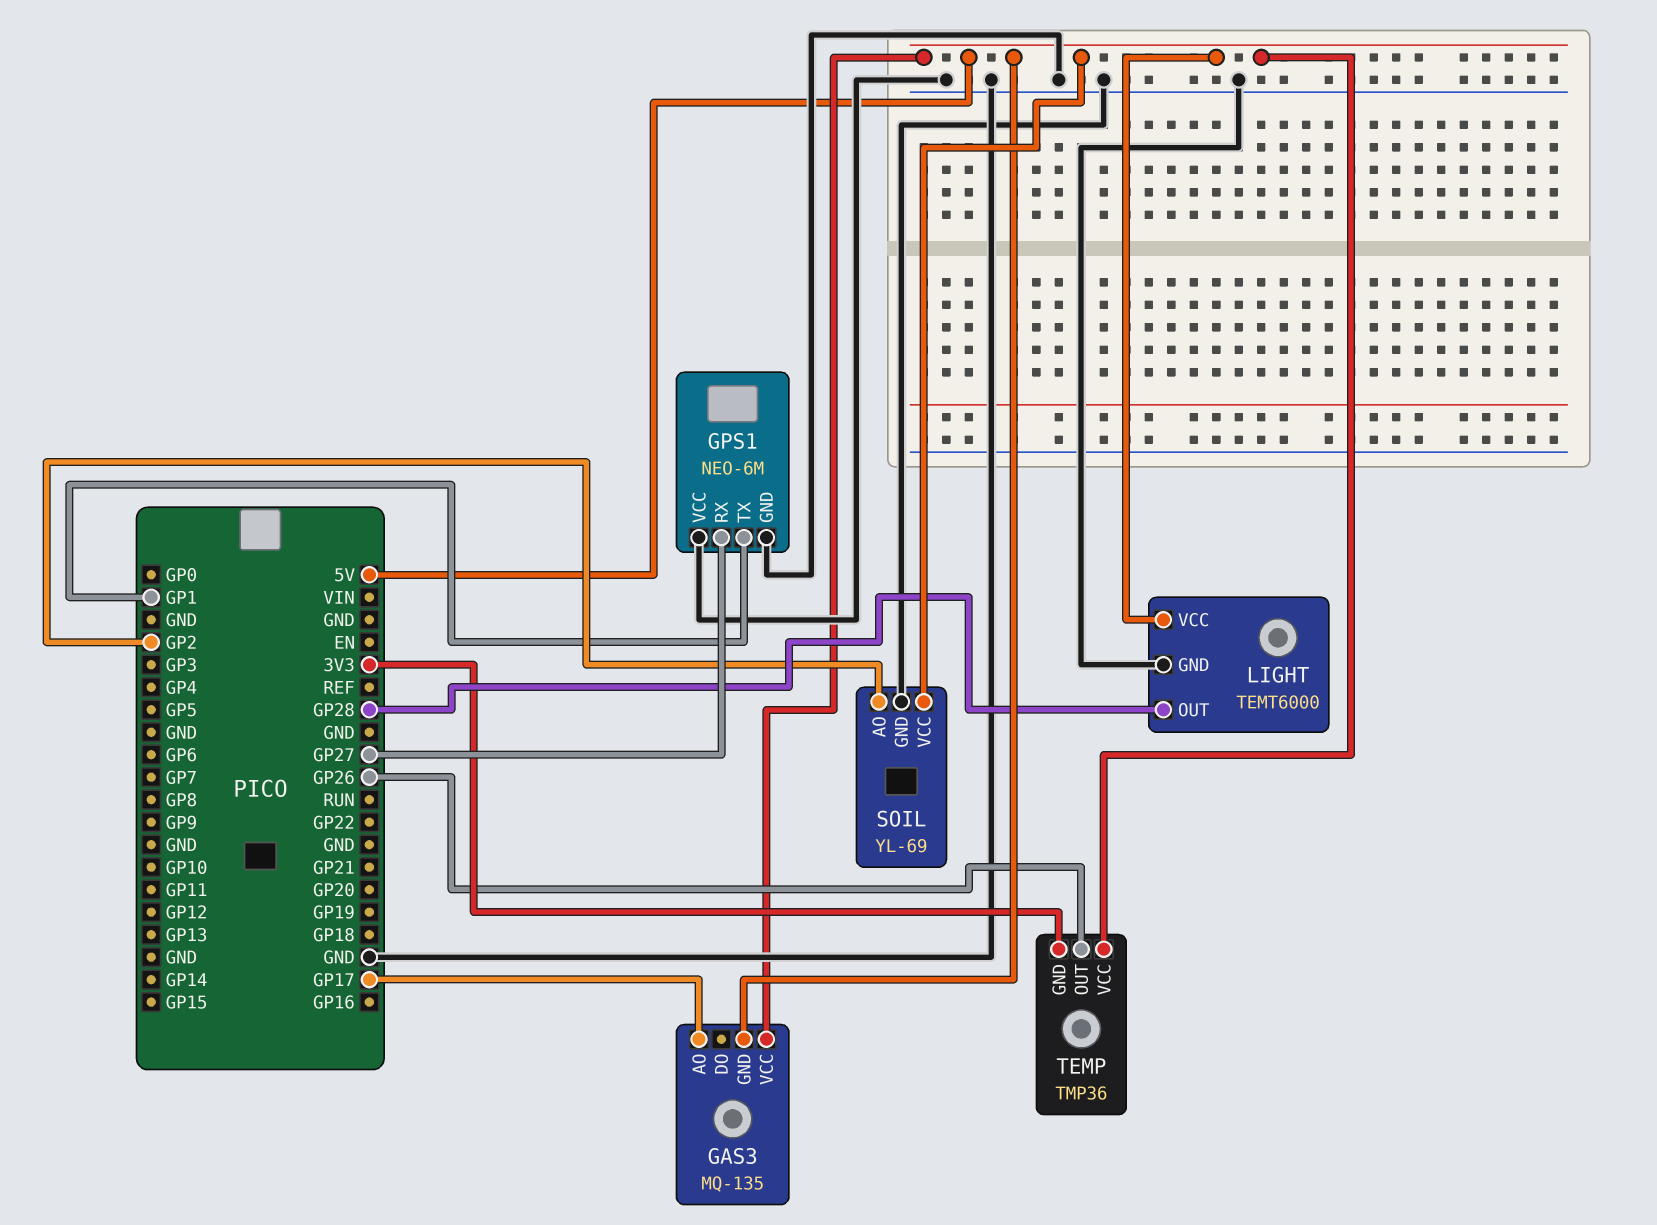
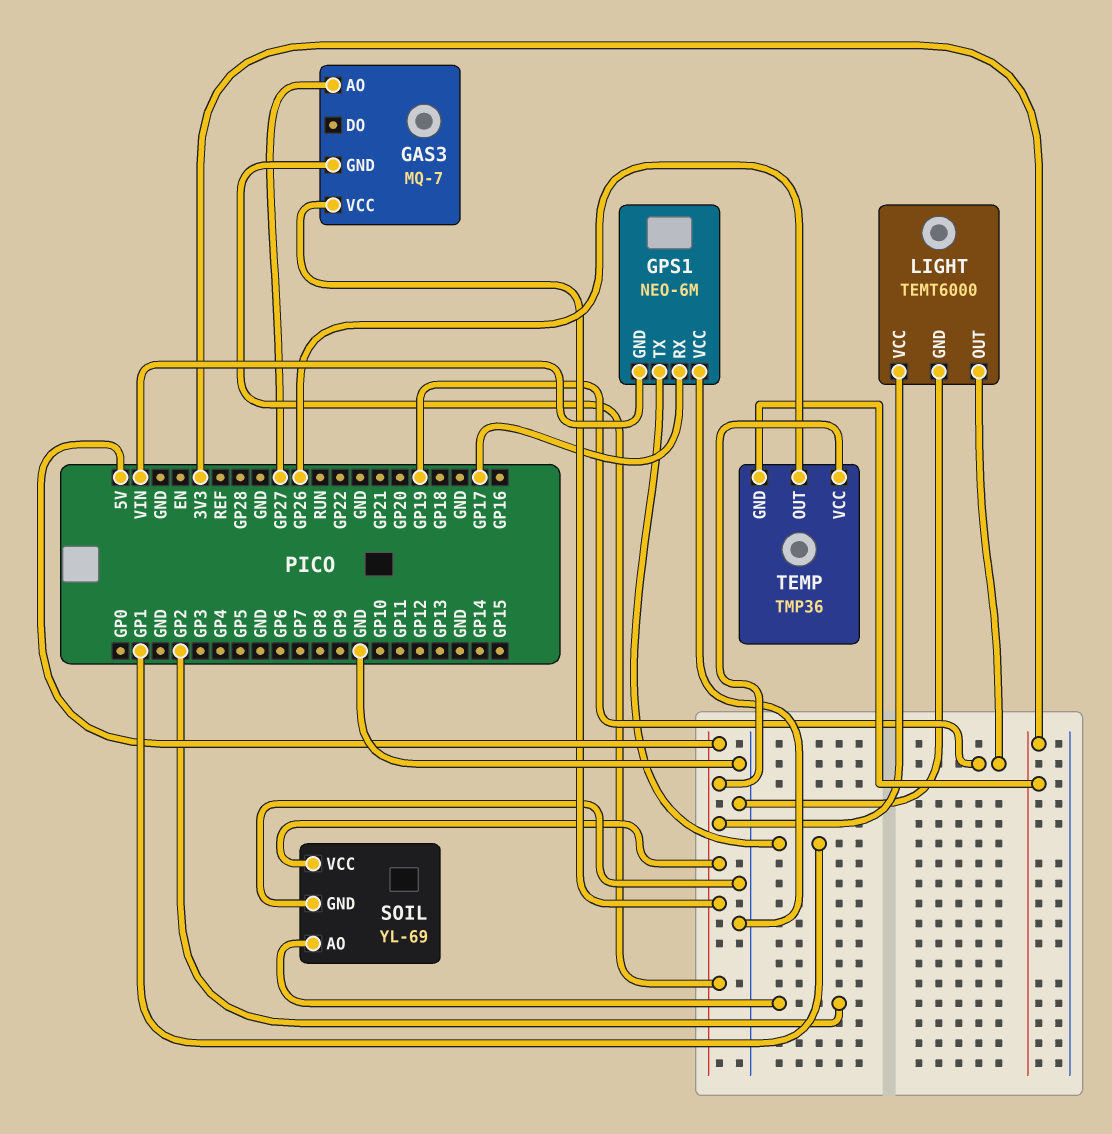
GAS3: MQ-135 -> MQ-7
GAS3 pin AO: GP17 -> GP27
GPS1 pin GND: GND -> VIN
GPS1 pin RX: GP27 -> GP17
LIGHT pin OUT: GP28 -> GP19

